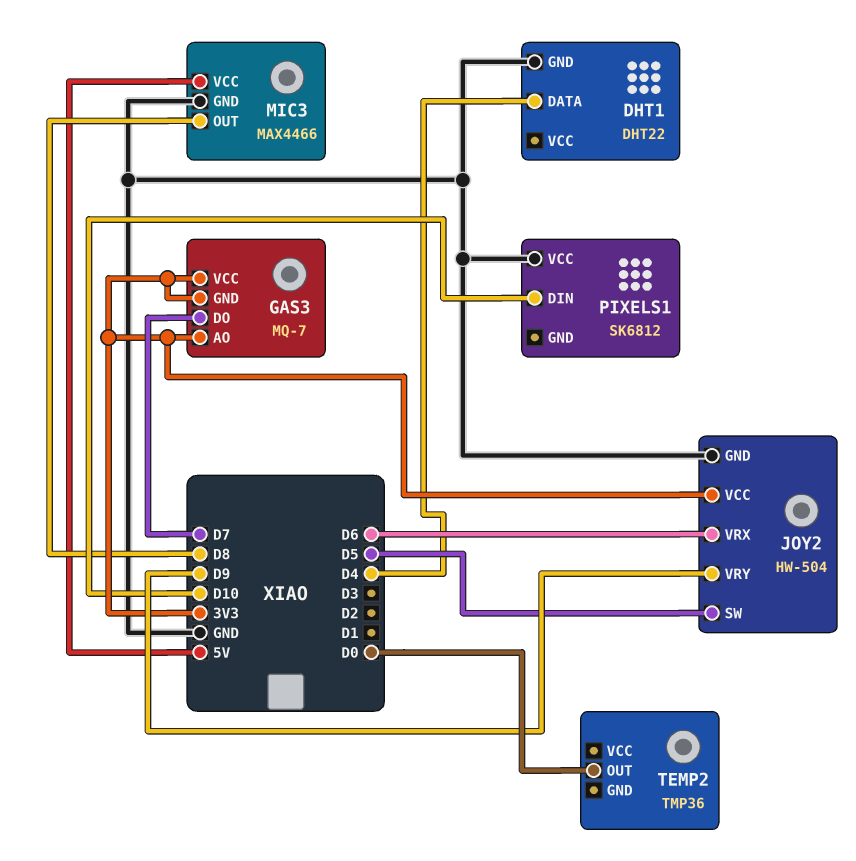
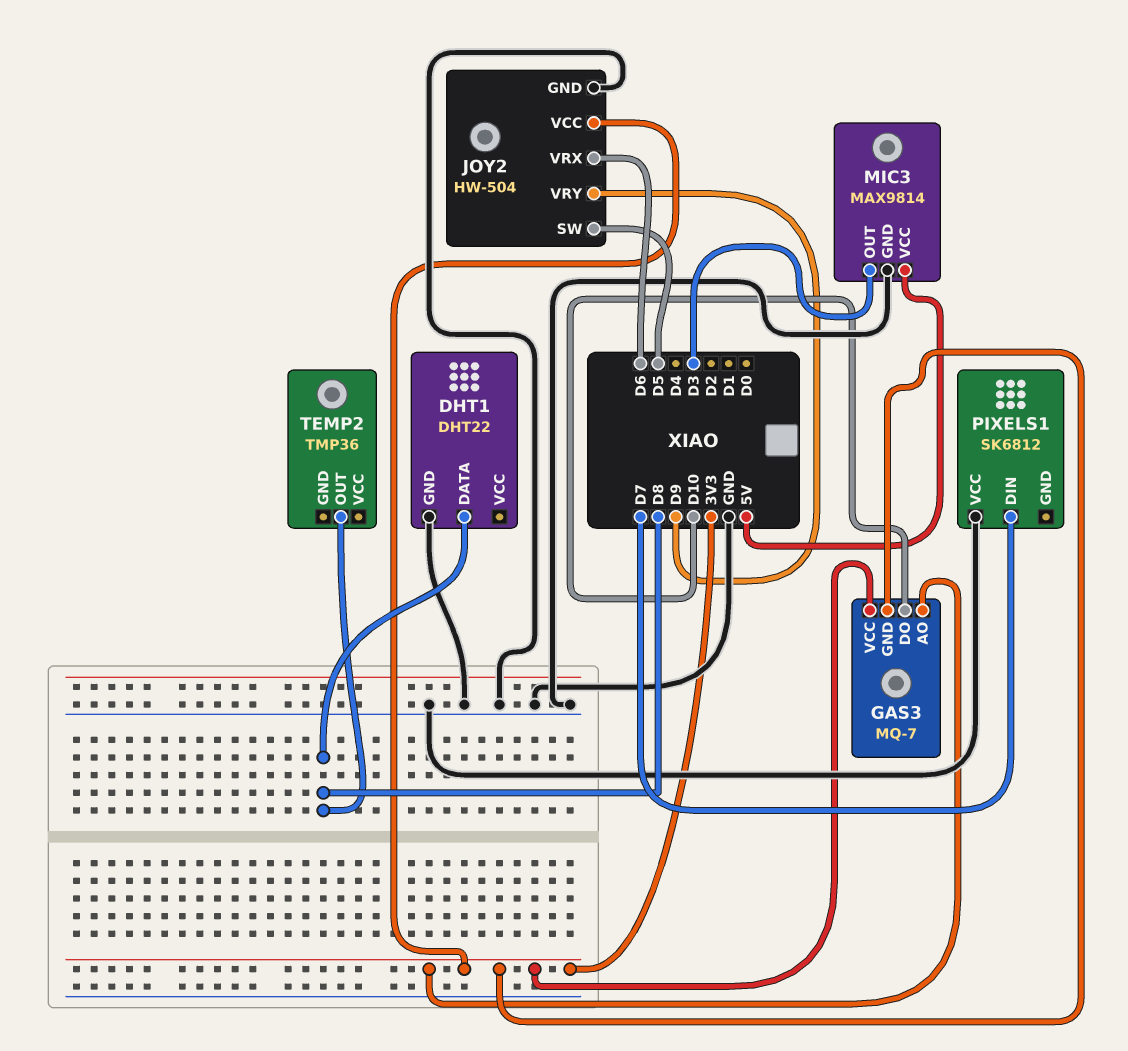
DHT1 pin DATA: D4 -> D8
GAS3 pin DO: D7 -> D10
MIC3: MAX4466 -> MAX9814
MIC3 pin OUT: D8 -> D3
PIXELS1 pin DIN: D10 -> D7
TEMP2 pin OUT: D0 -> D8

